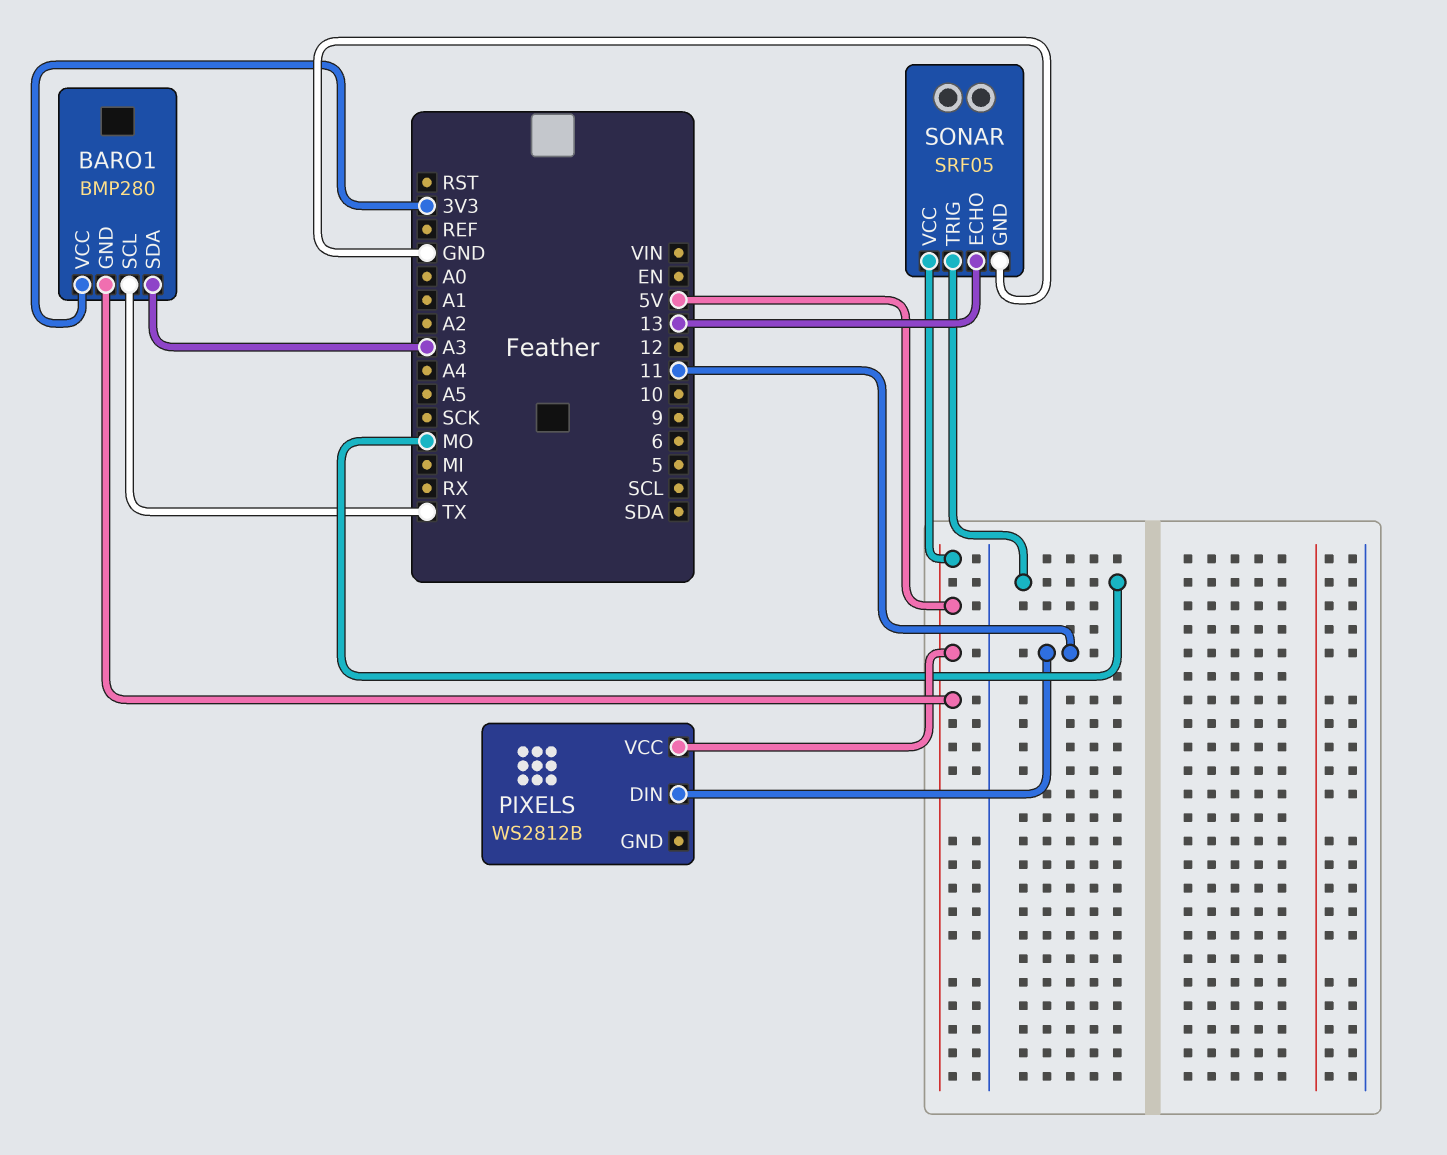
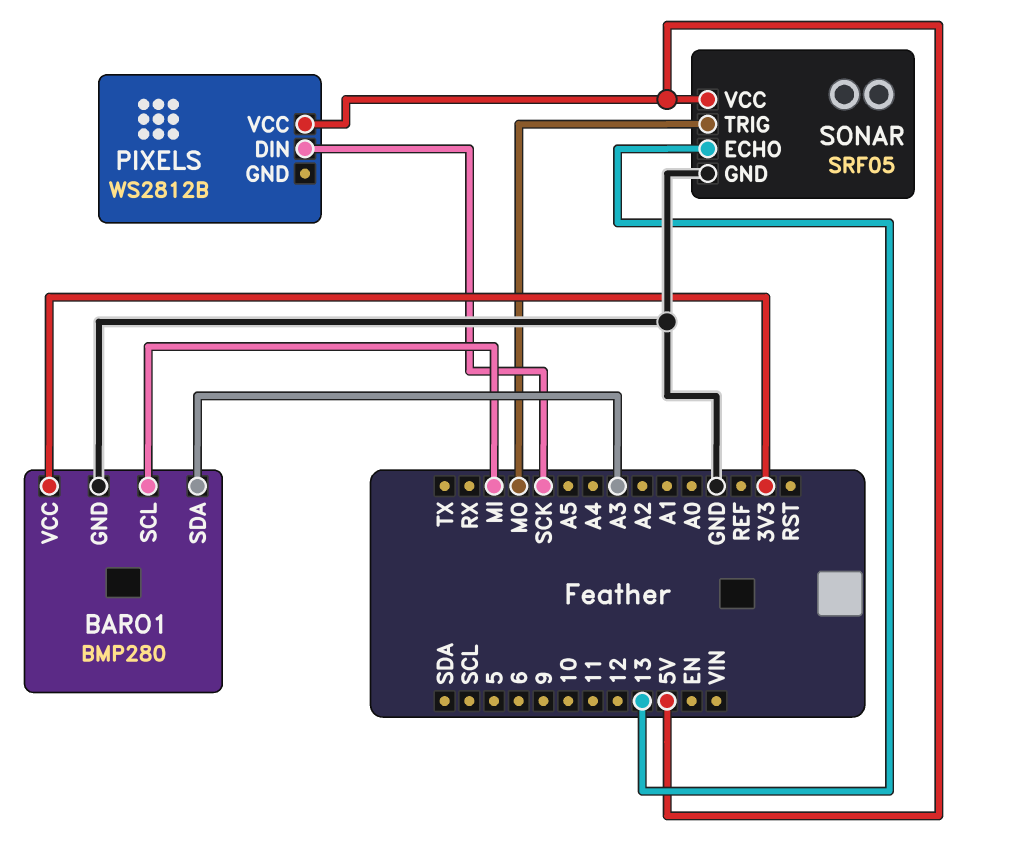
BARO1 pin GND: 5V -> GND
BARO1 pin SCL: TX -> MI
PIXELS pin DIN: 11 -> SCK

